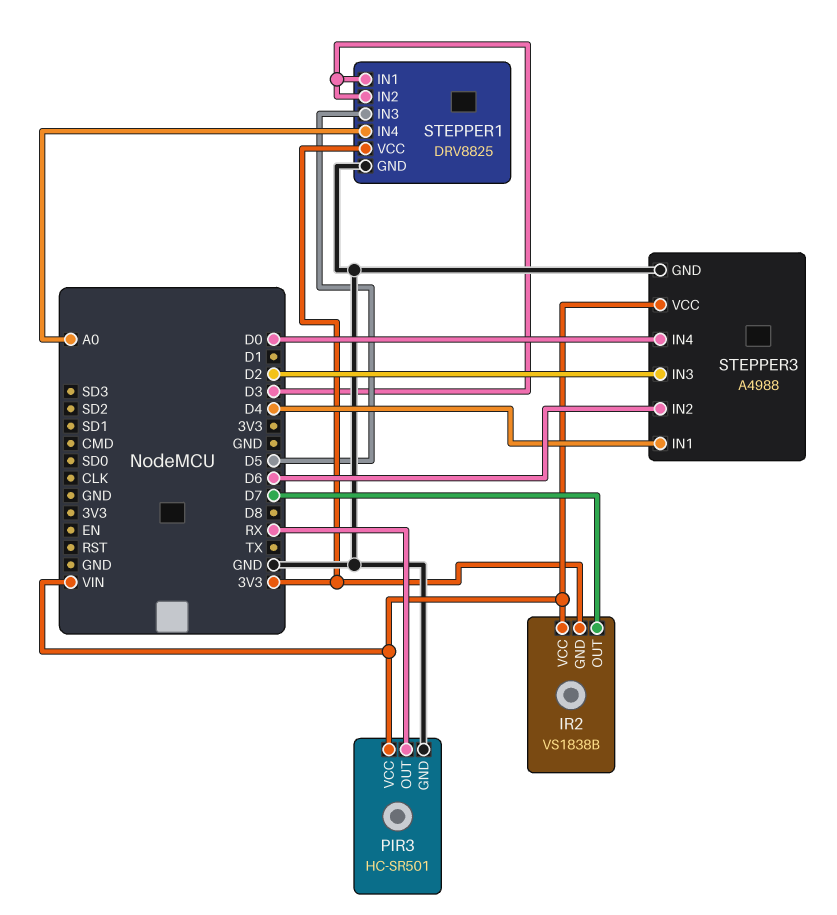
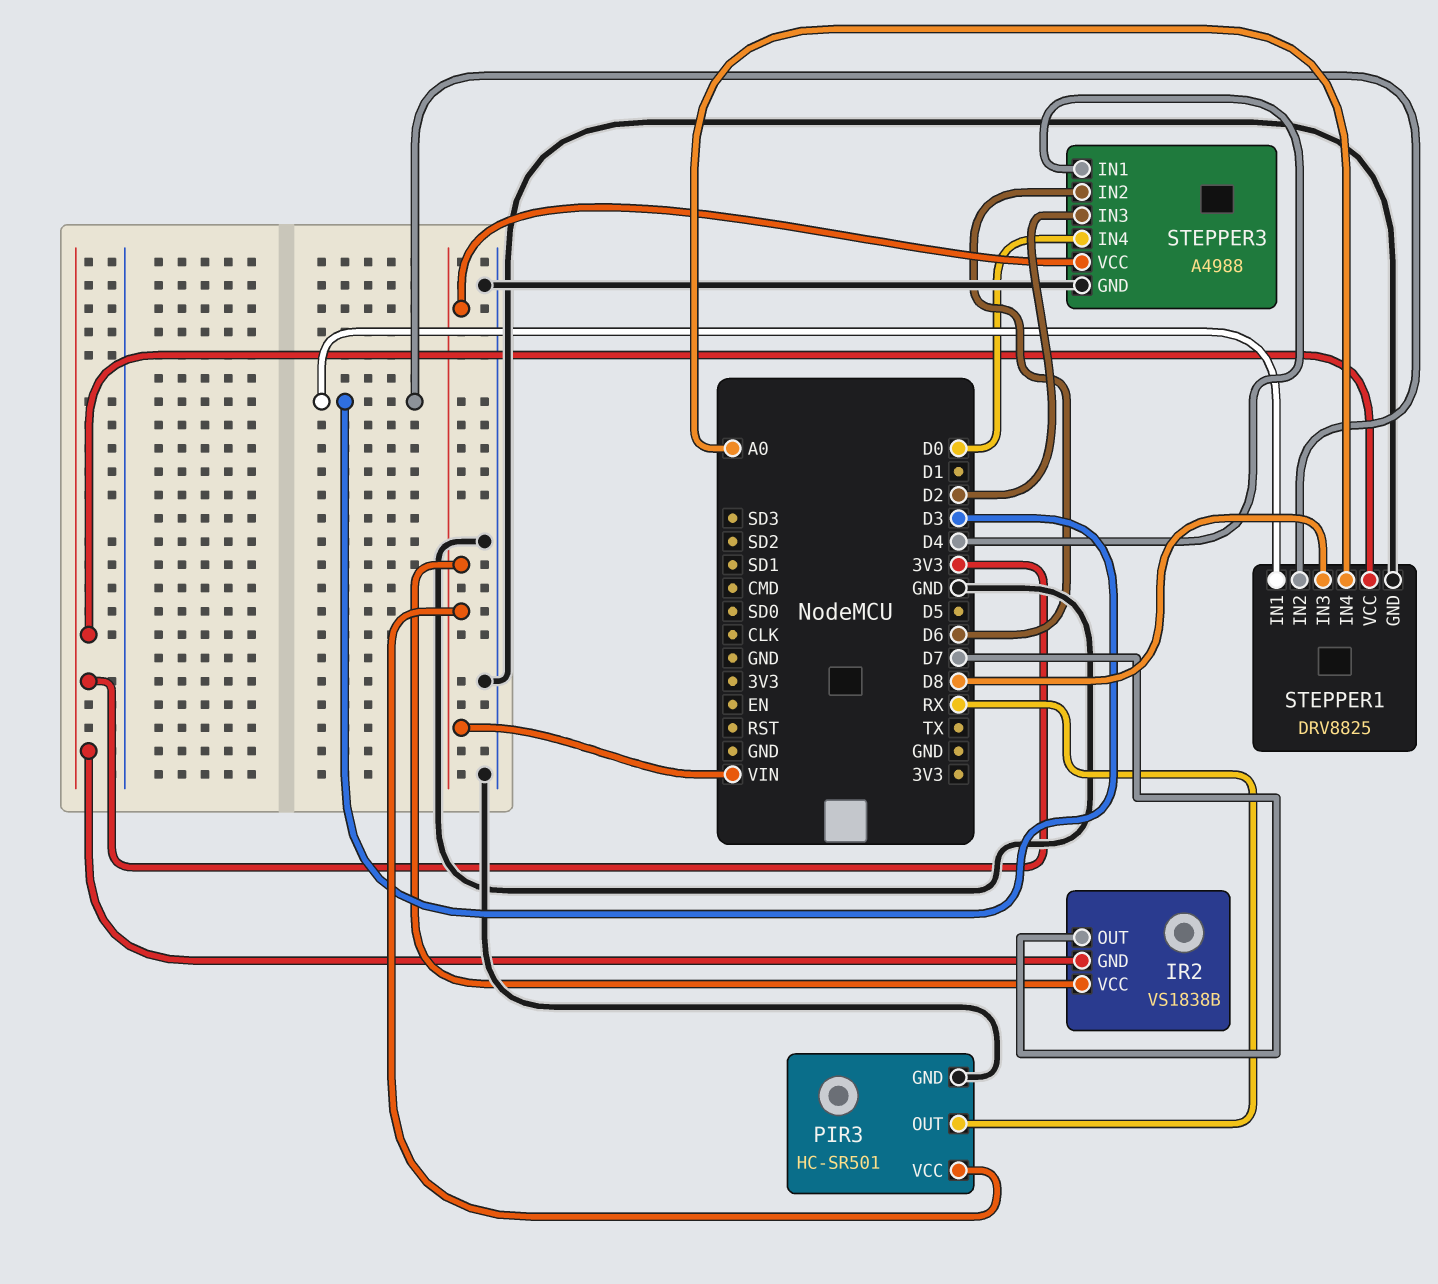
STEPPER1 pin IN3: D5 -> D8

